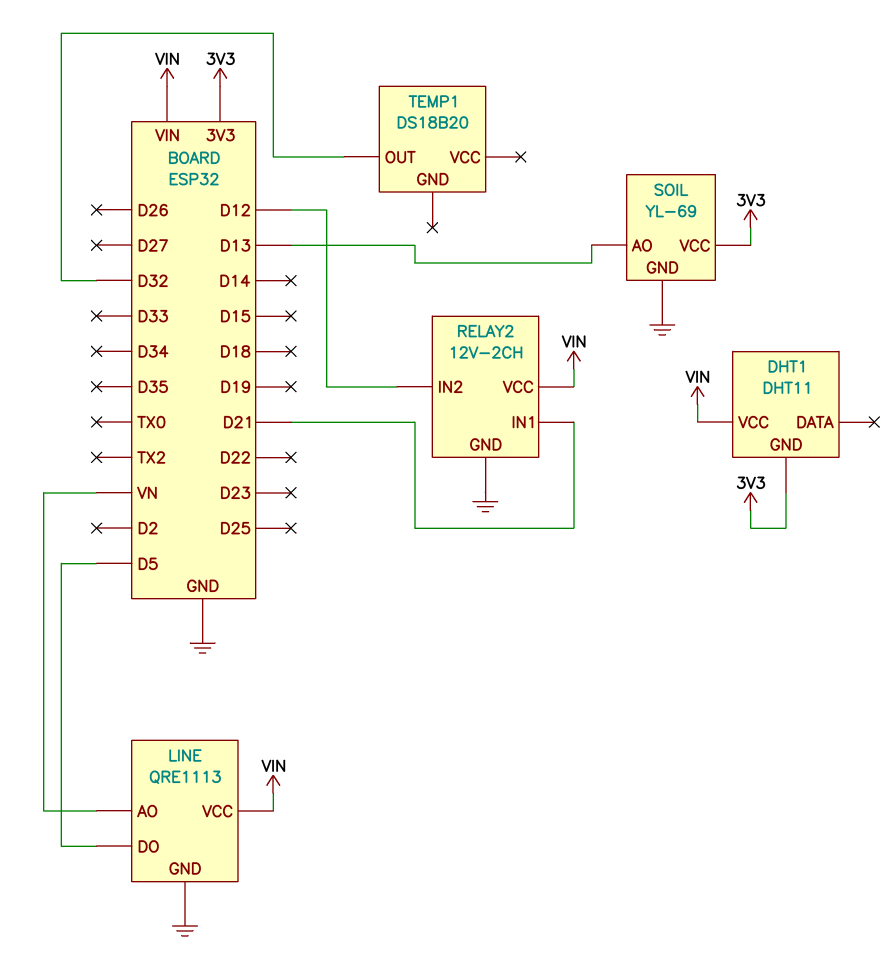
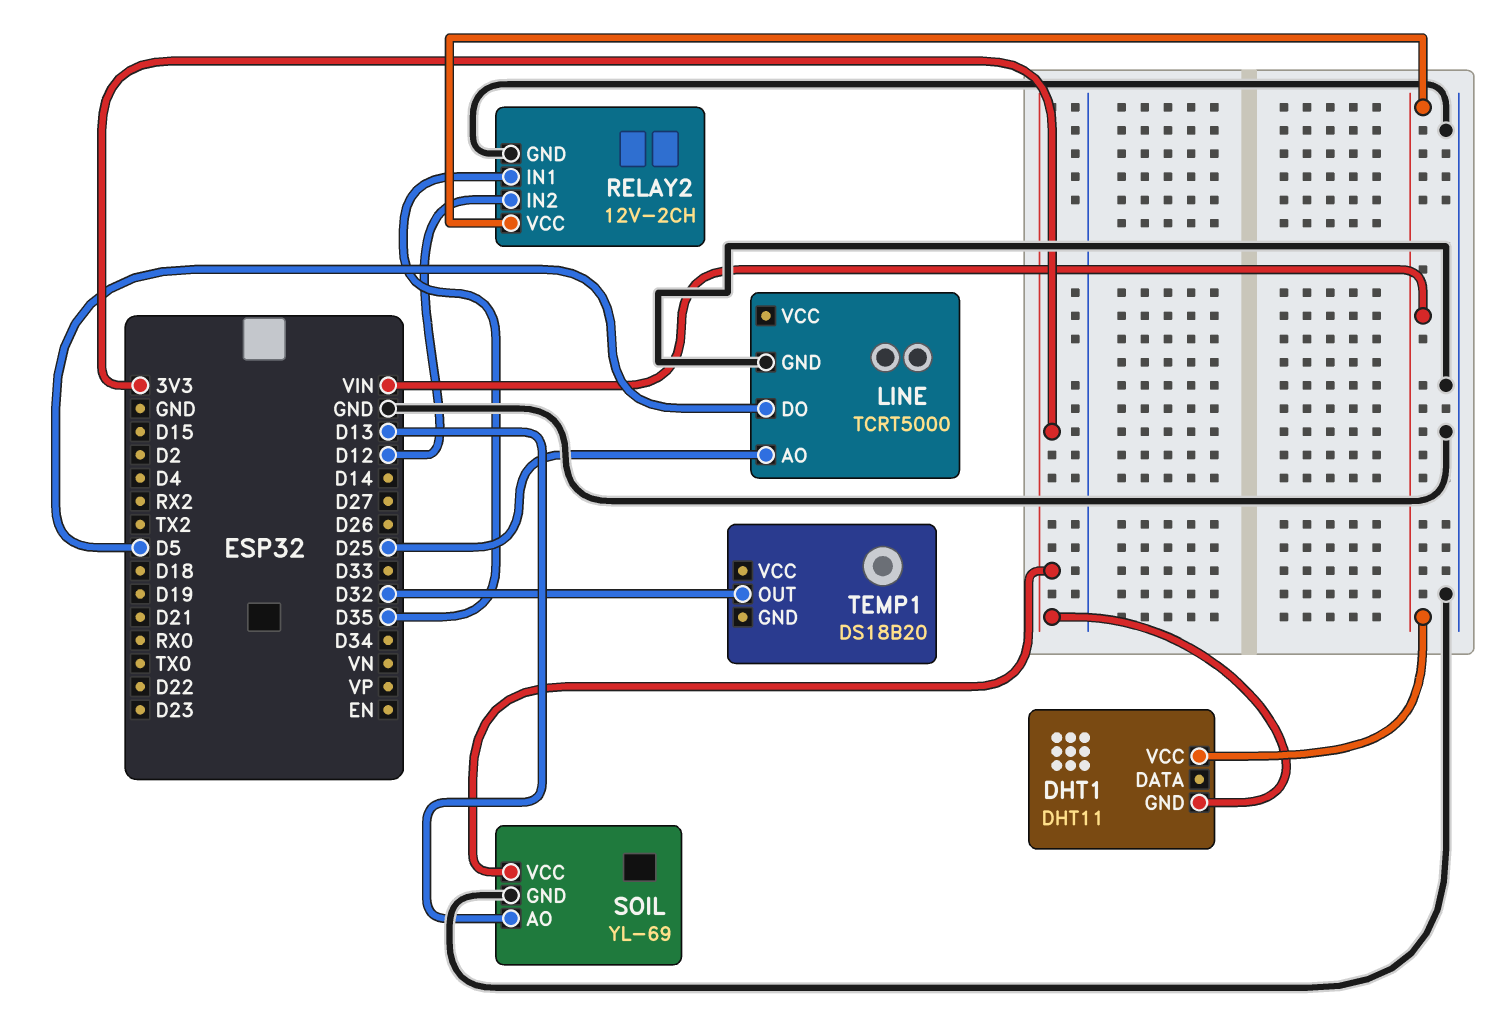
LINE: QRE1113 -> TCRT5000
LINE pin AO: VN -> D25
LINE pin VCC: VIN -> none
RELAY2 pin IN1: D21 -> D35

